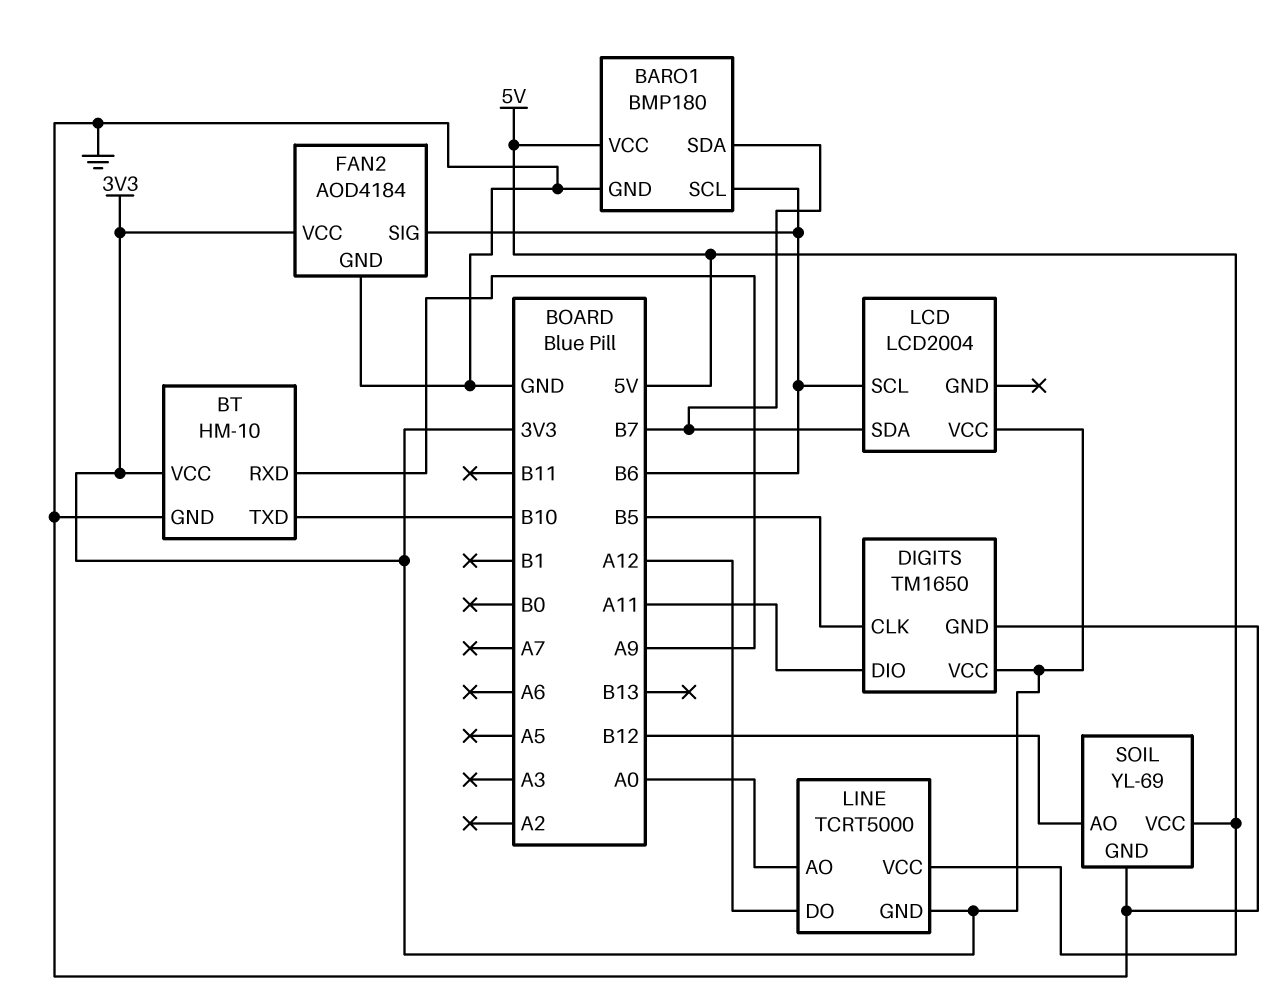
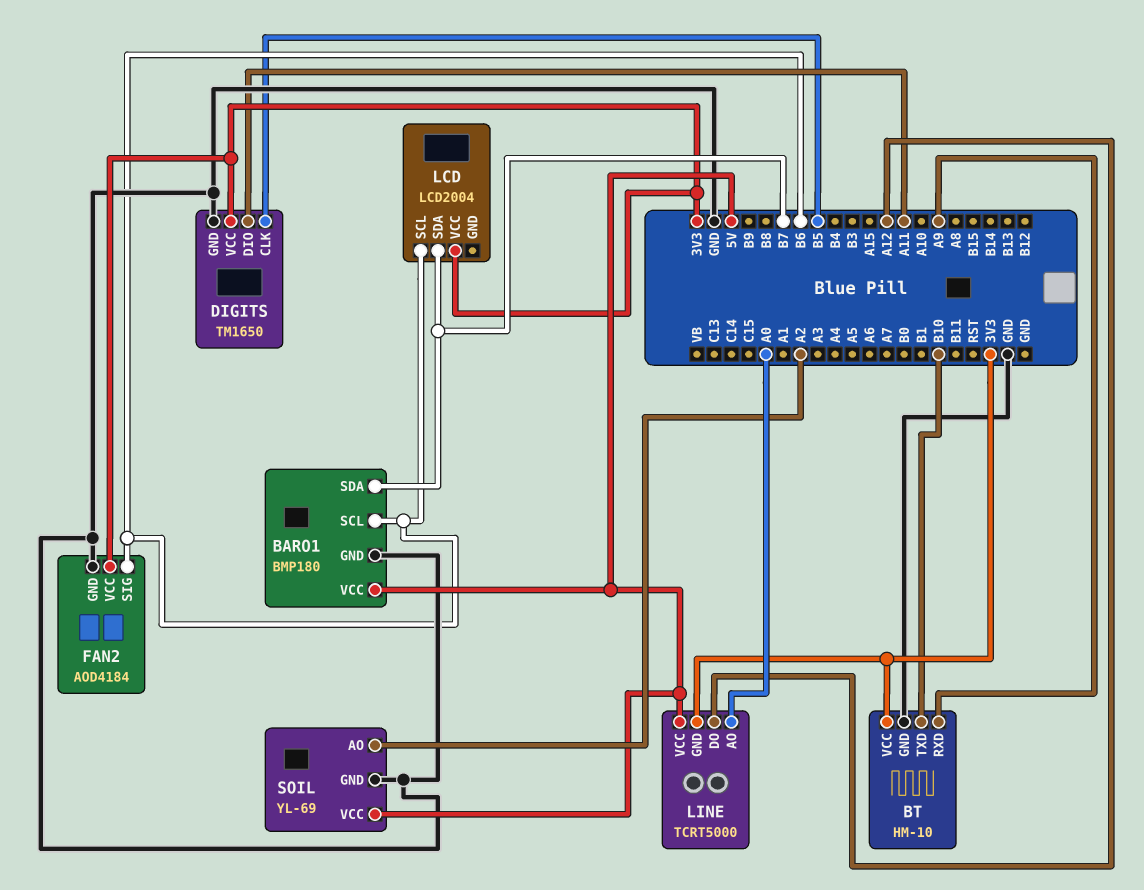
SOIL pin AO: B12 -> A2

